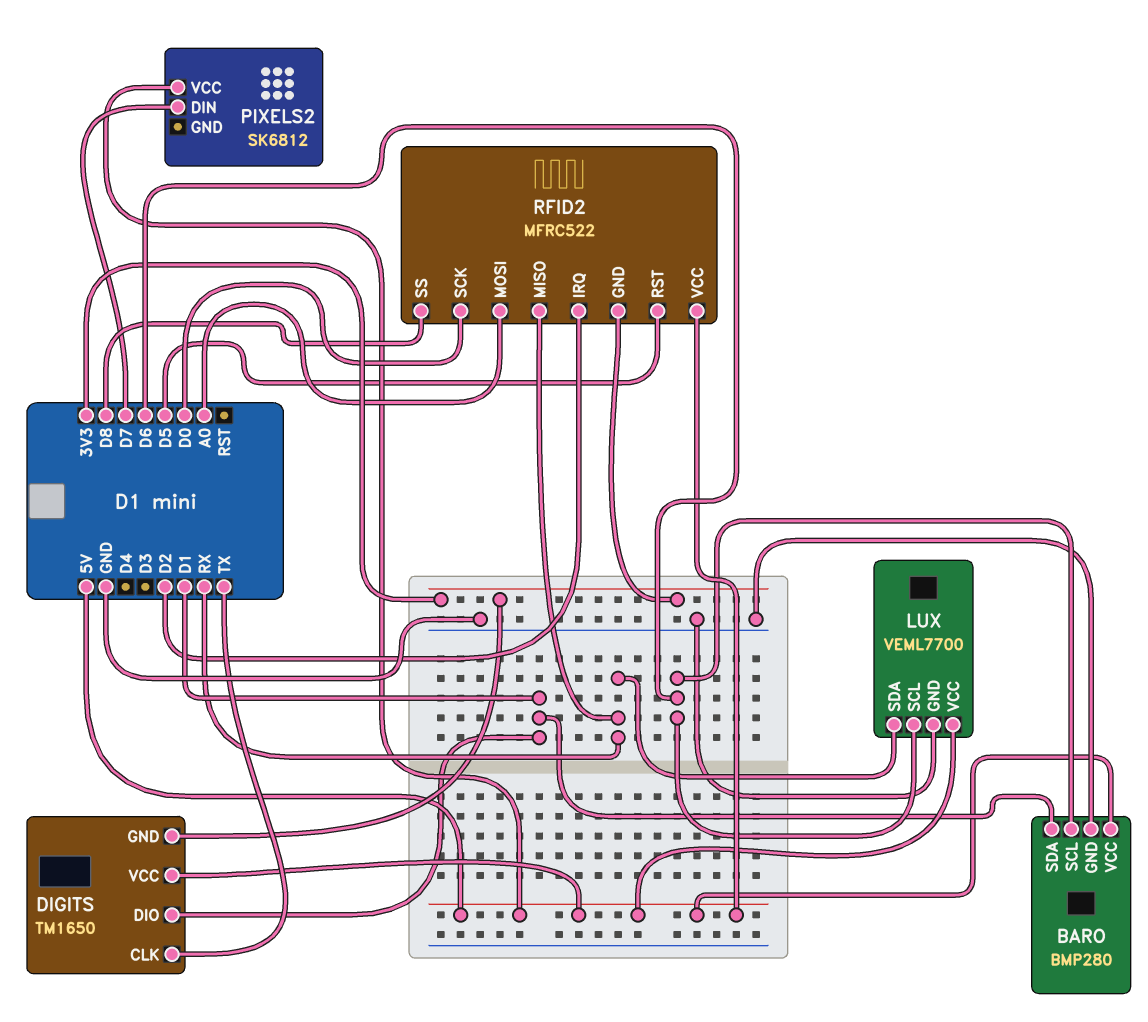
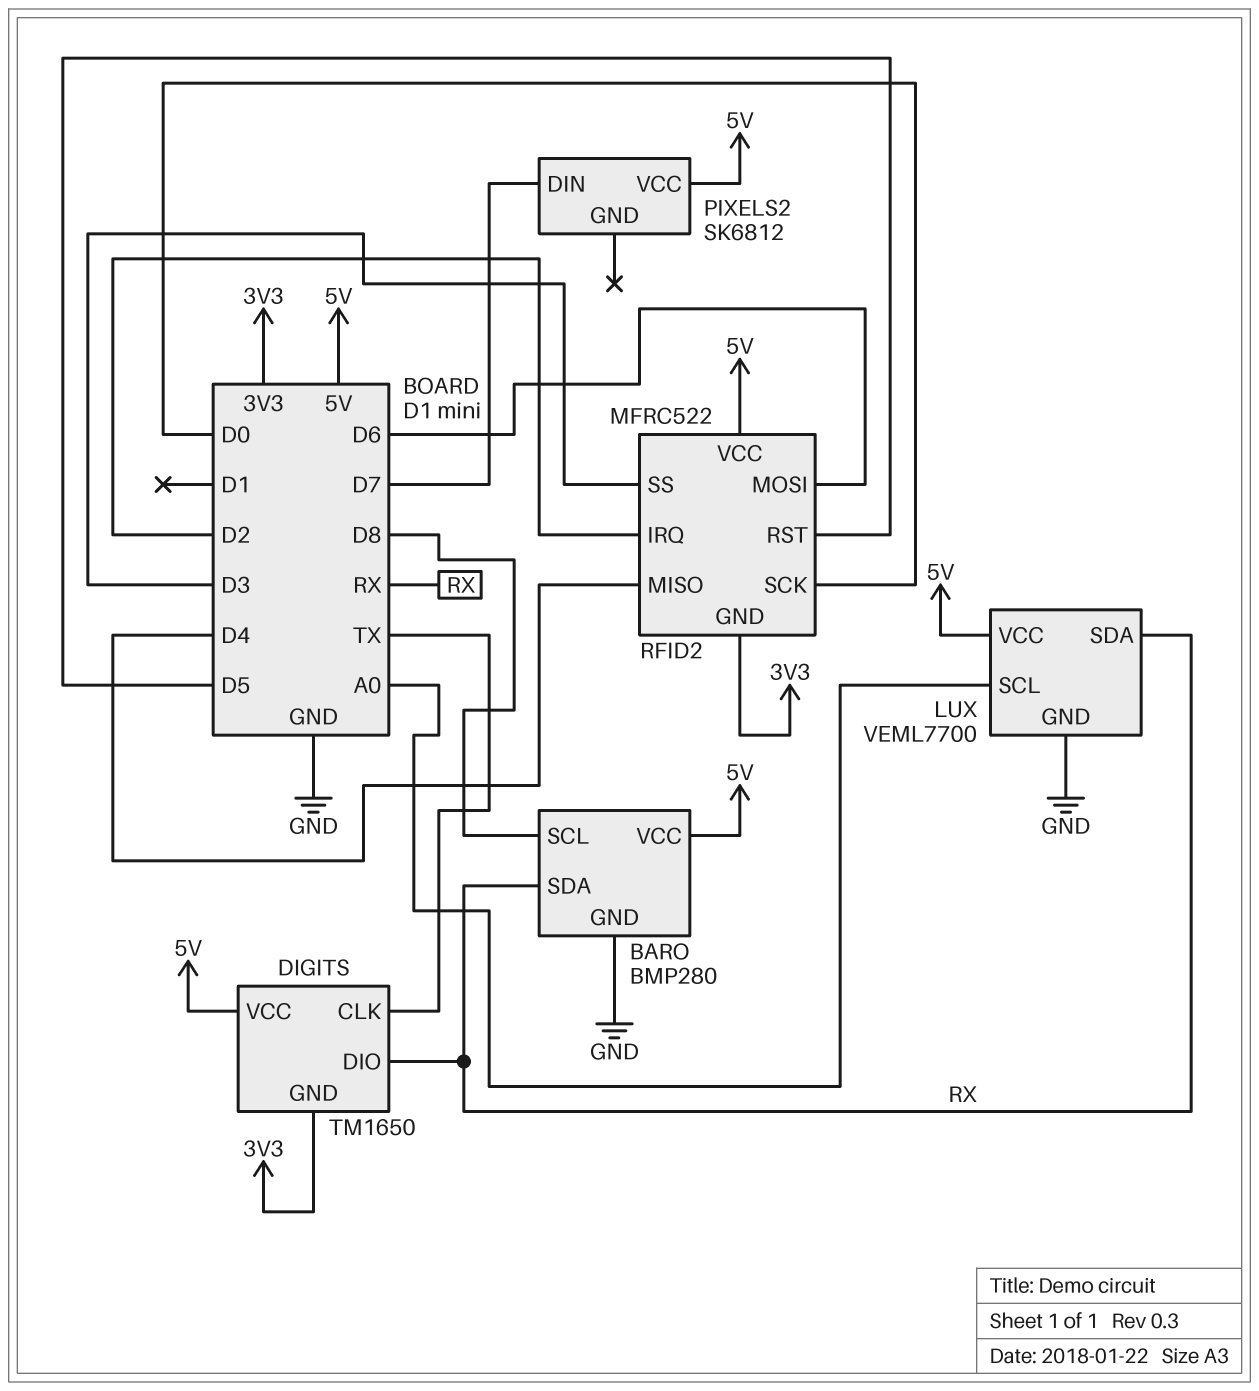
BARO pin SCL: D6 -> D8
BARO pin SDA: D1 -> RX
DIGITS pin DIO: D1 -> RX
LUX pin SCL: D6 -> A0
RFID2 pin MISO: RX -> D4
RFID2 pin MOSI: A0 -> D6
RFID2 pin SS: D8 -> D3

